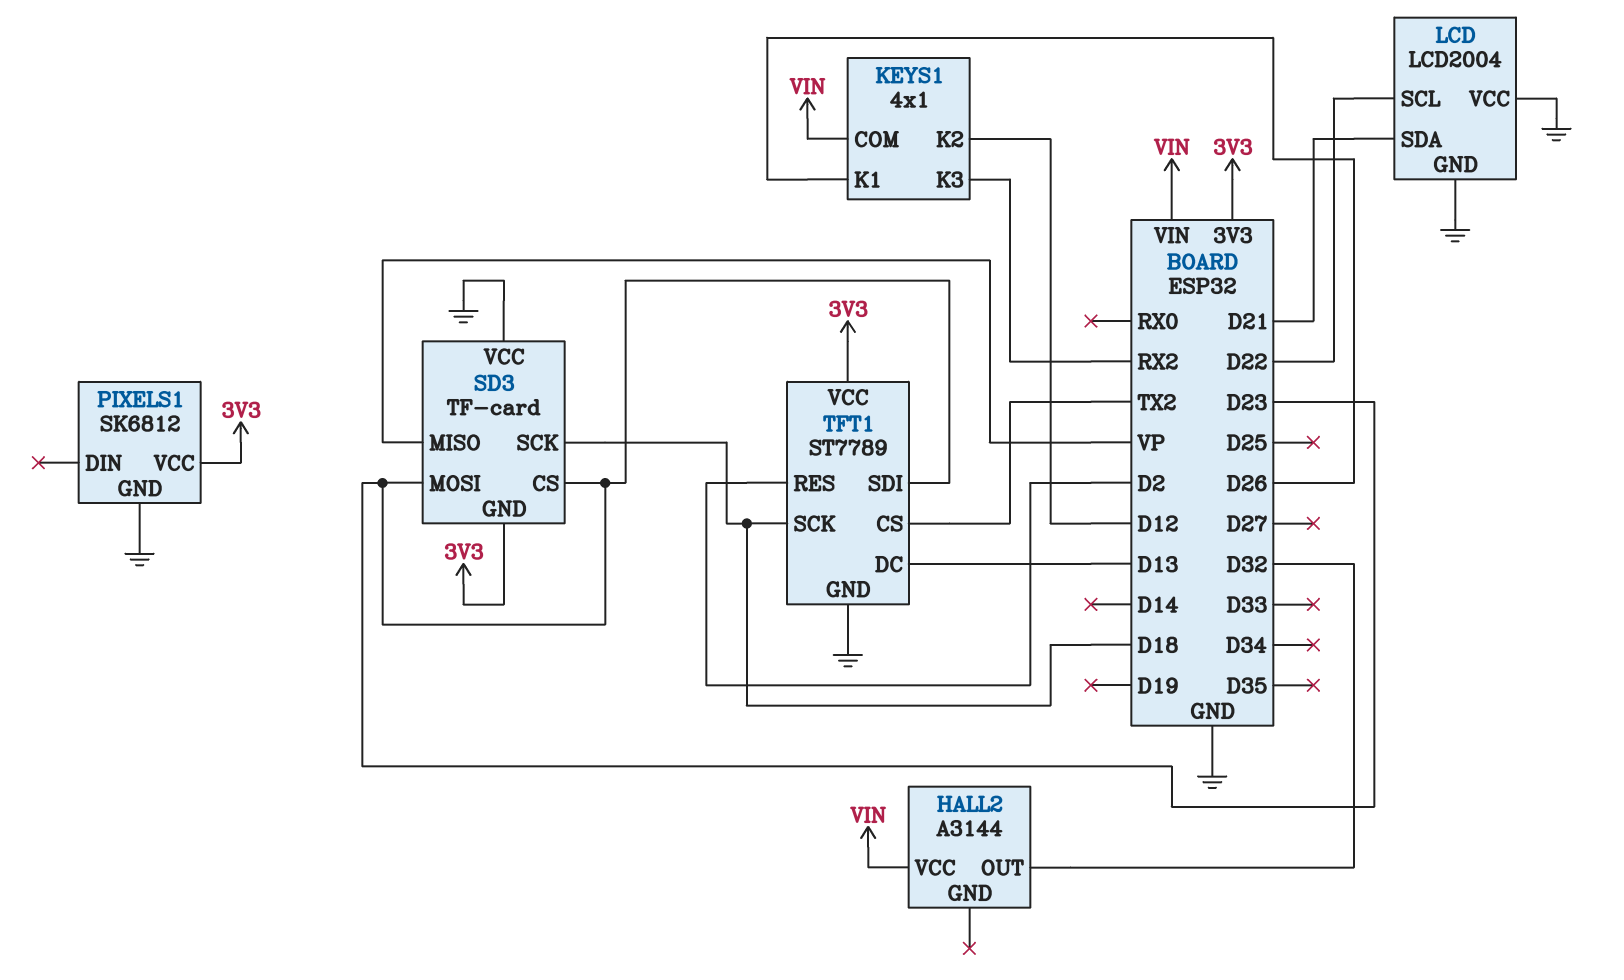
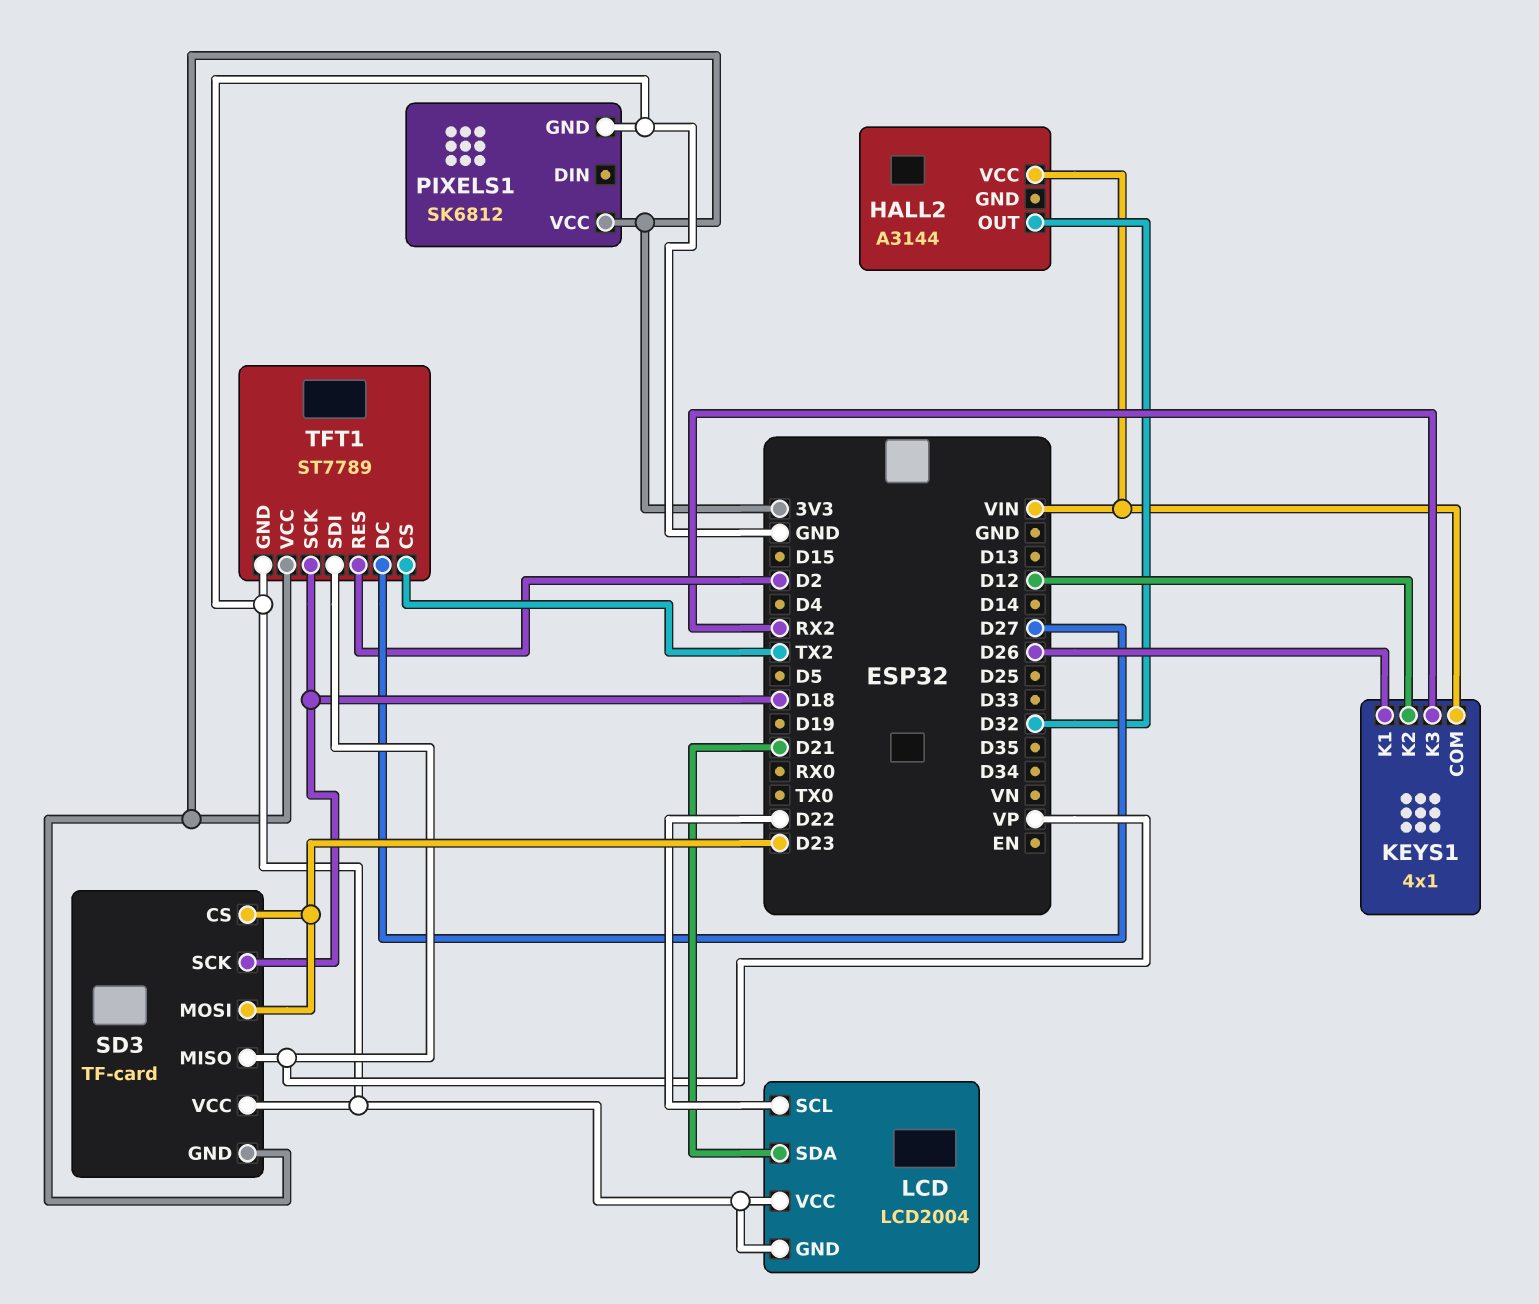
TFT1 pin DC: D13 -> D27
TFT1 pin SDI: D23 -> VP

